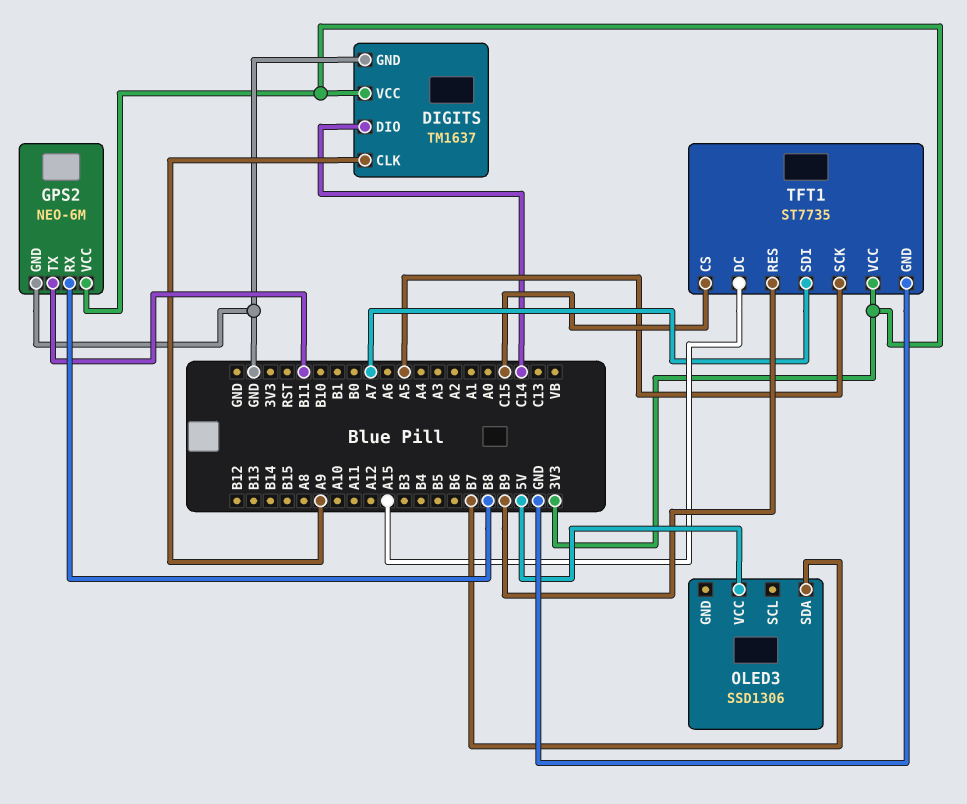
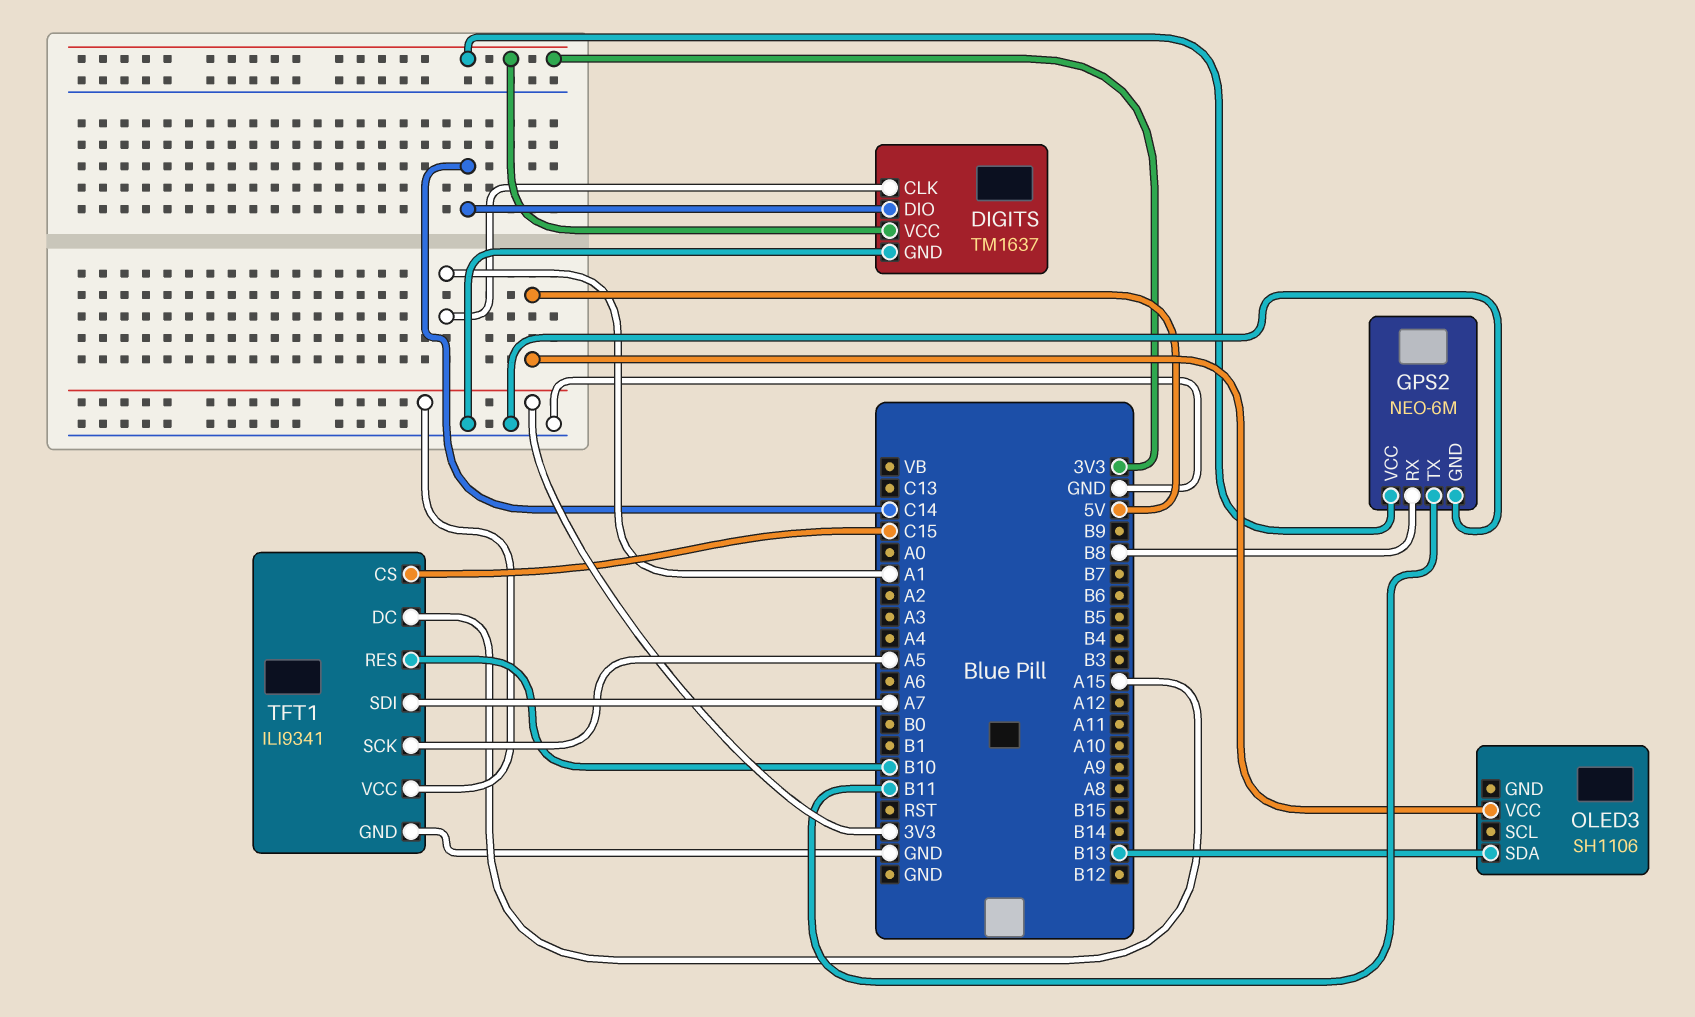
DIGITS pin CLK: A9 -> A1
OLED3: SSD1306 -> SH1106
OLED3 pin SDA: B7 -> B13
TFT1: ST7735 -> ILI9341
TFT1 pin RES: B9 -> B10

